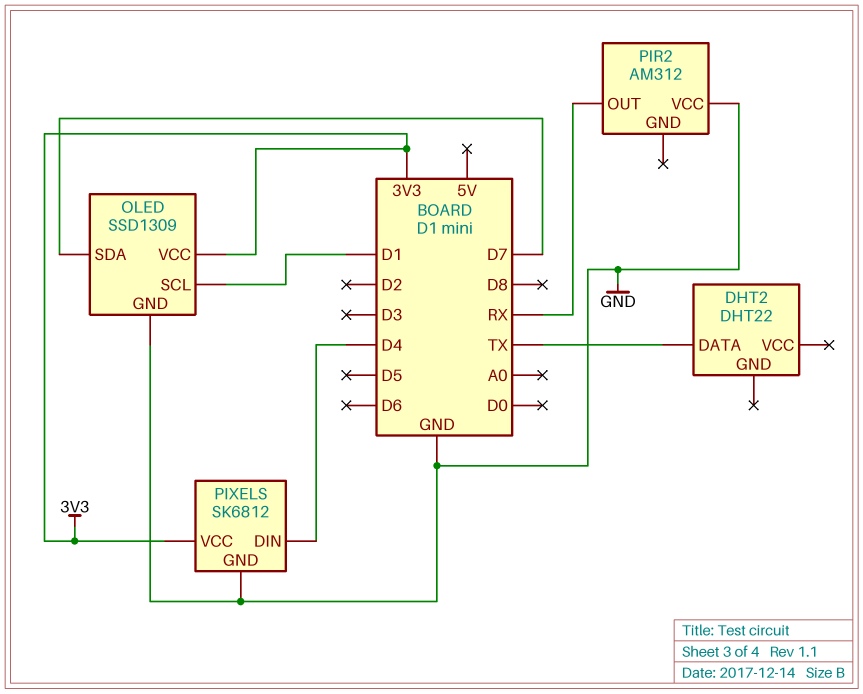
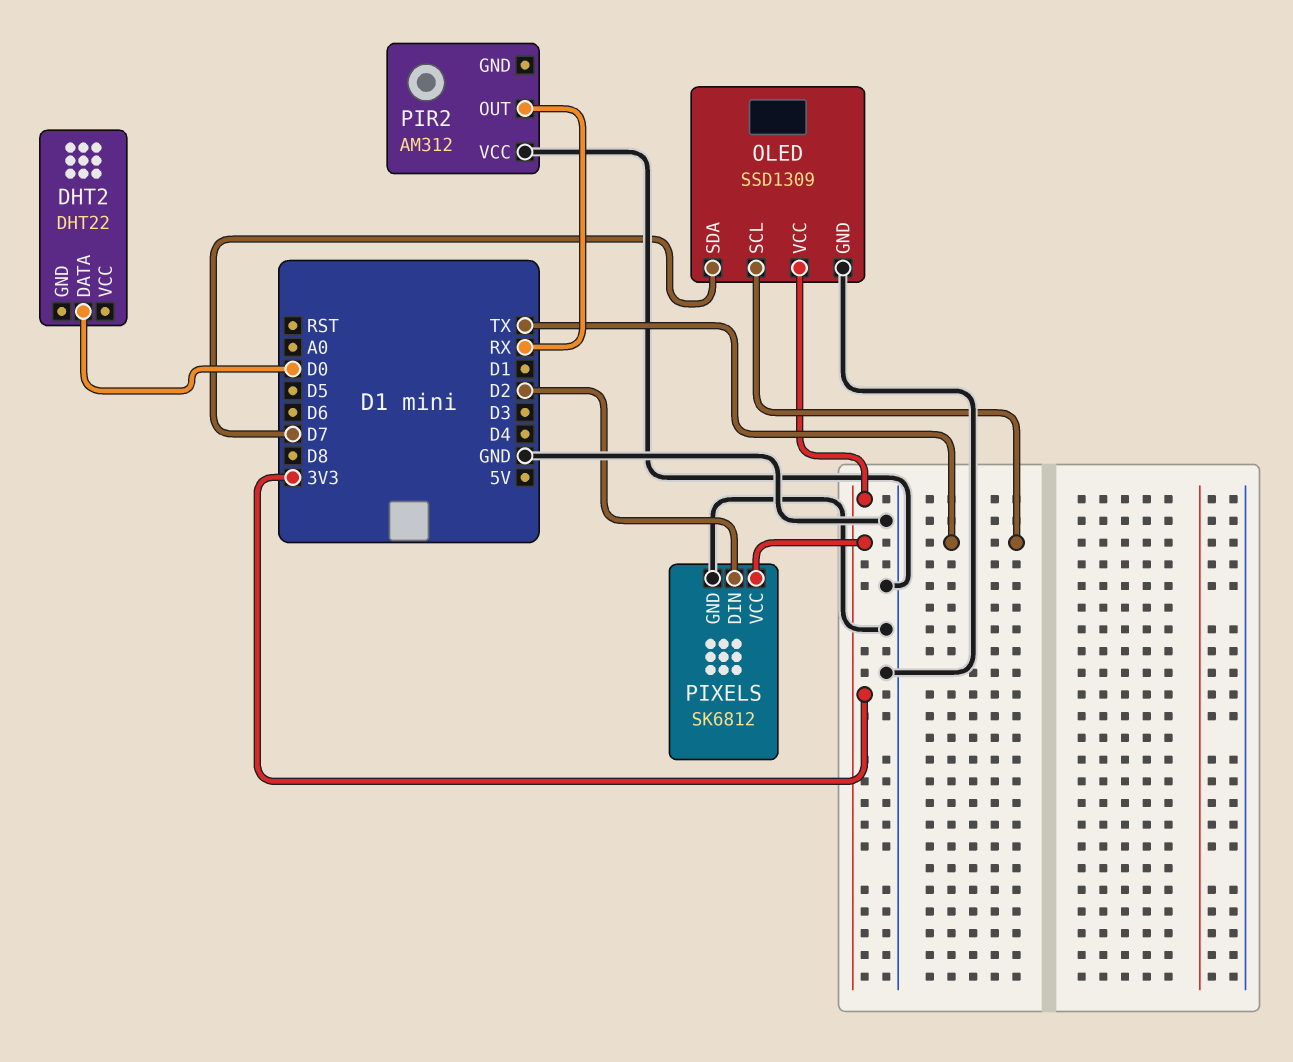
DHT2 pin DATA: TX -> D0
OLED pin SCL: D1 -> TX
PIXELS pin DIN: D4 -> D2

